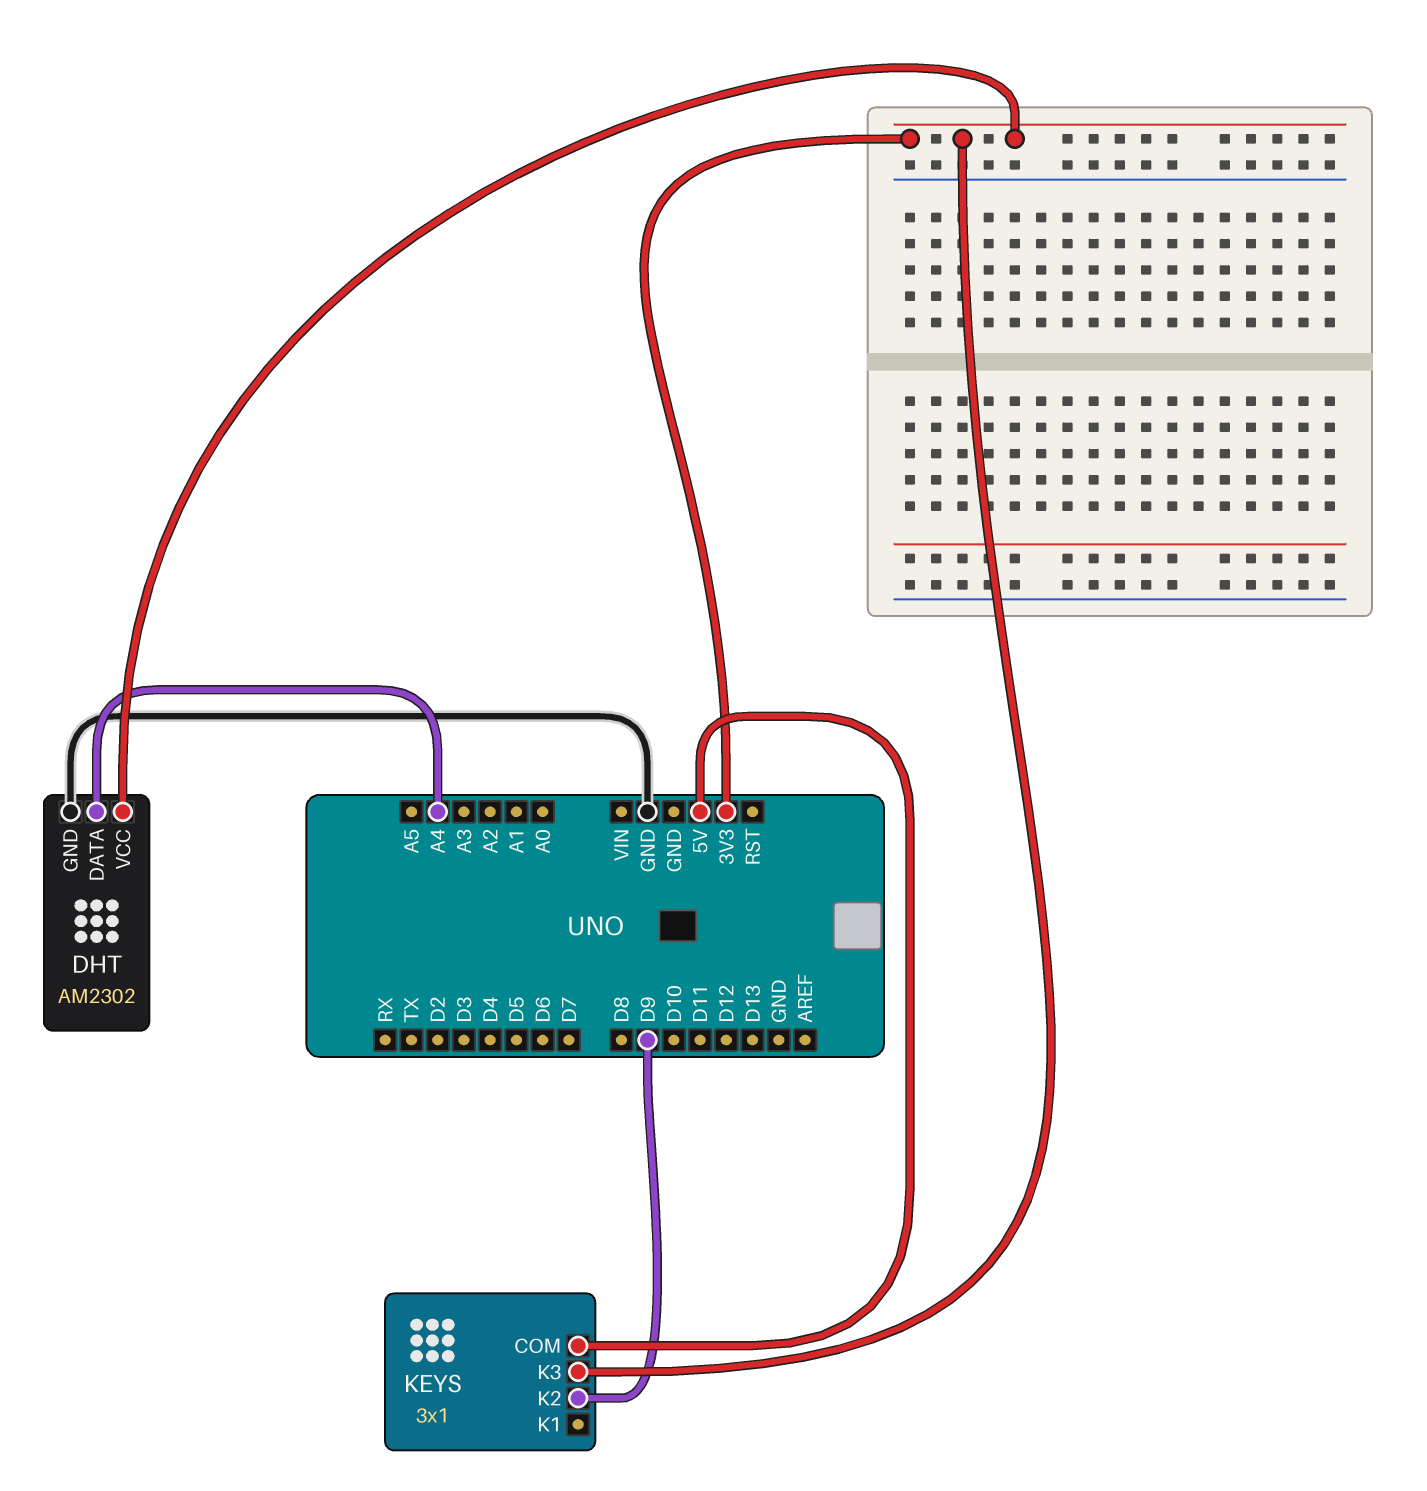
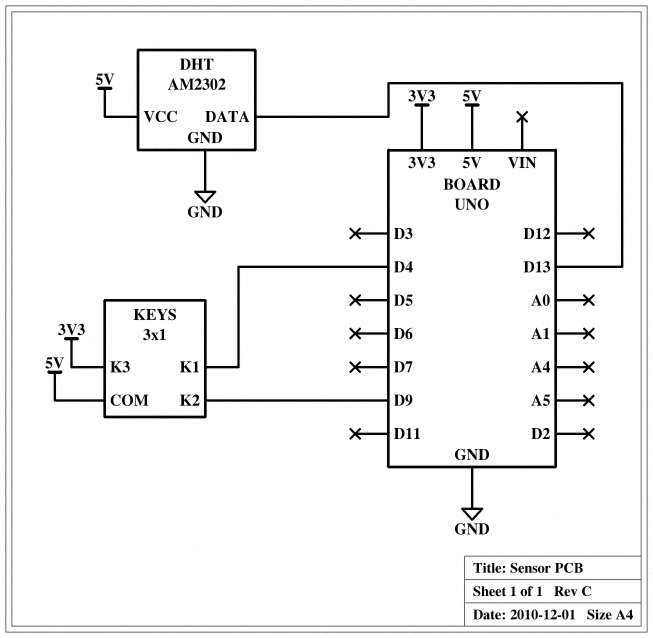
DHT pin DATA: A4 -> D13
DHT pin VCC: 3V3 -> 5V
KEYS pin K1: none -> D4

